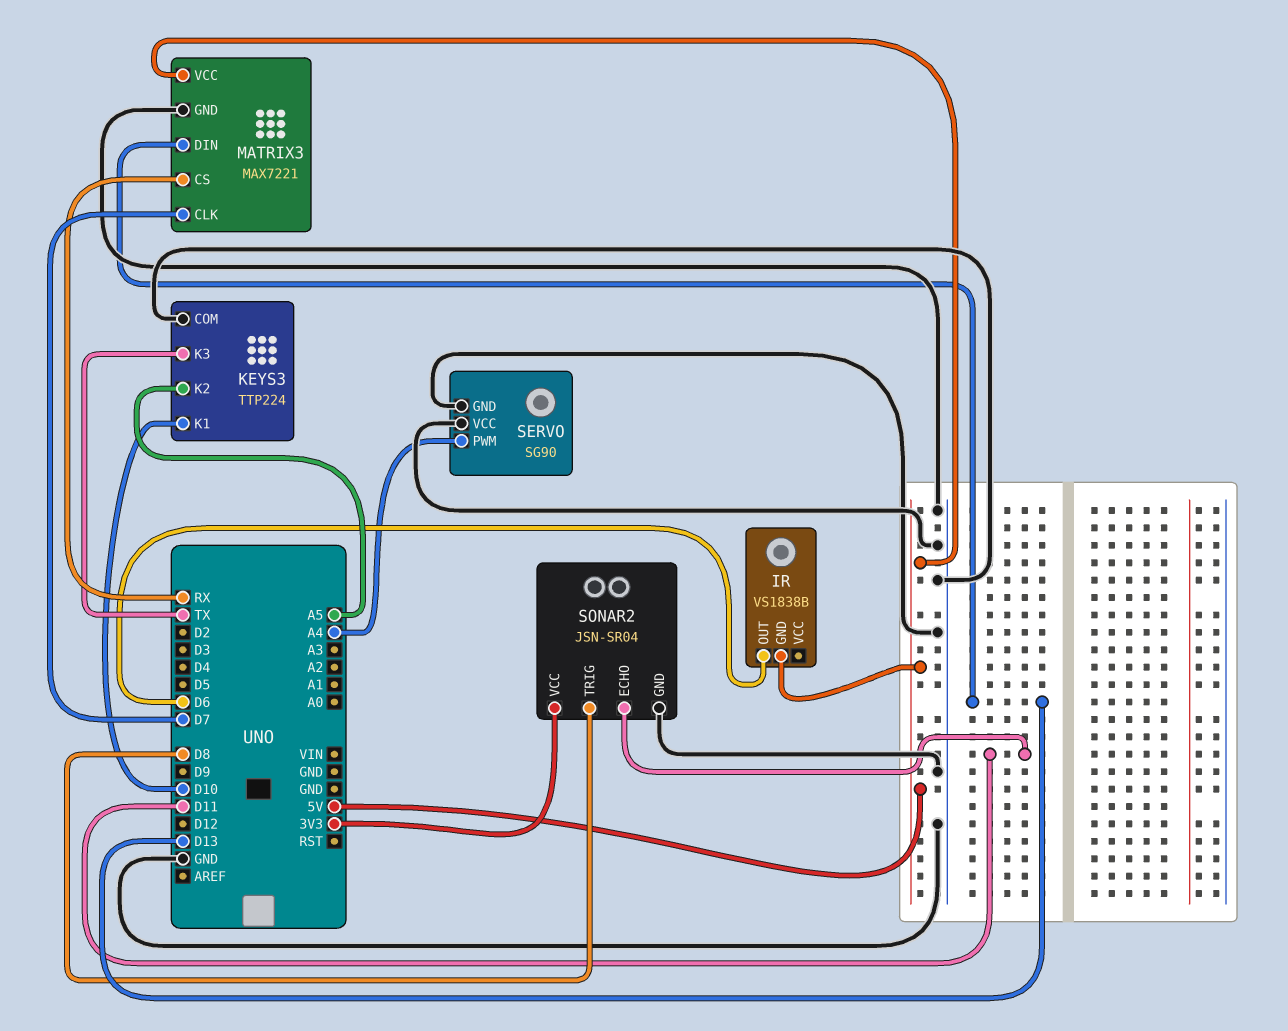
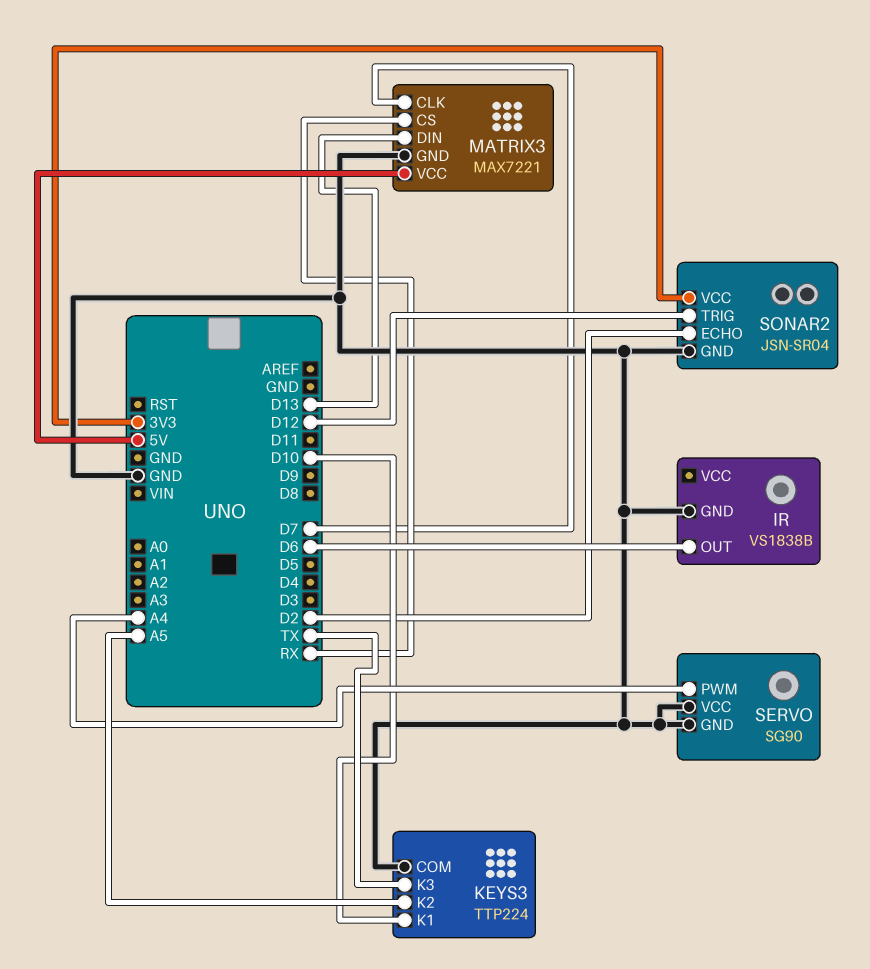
IR pin GND: 5V -> GND
SONAR2 pin ECHO: D11 -> D2
SONAR2 pin TRIG: D8 -> D12

